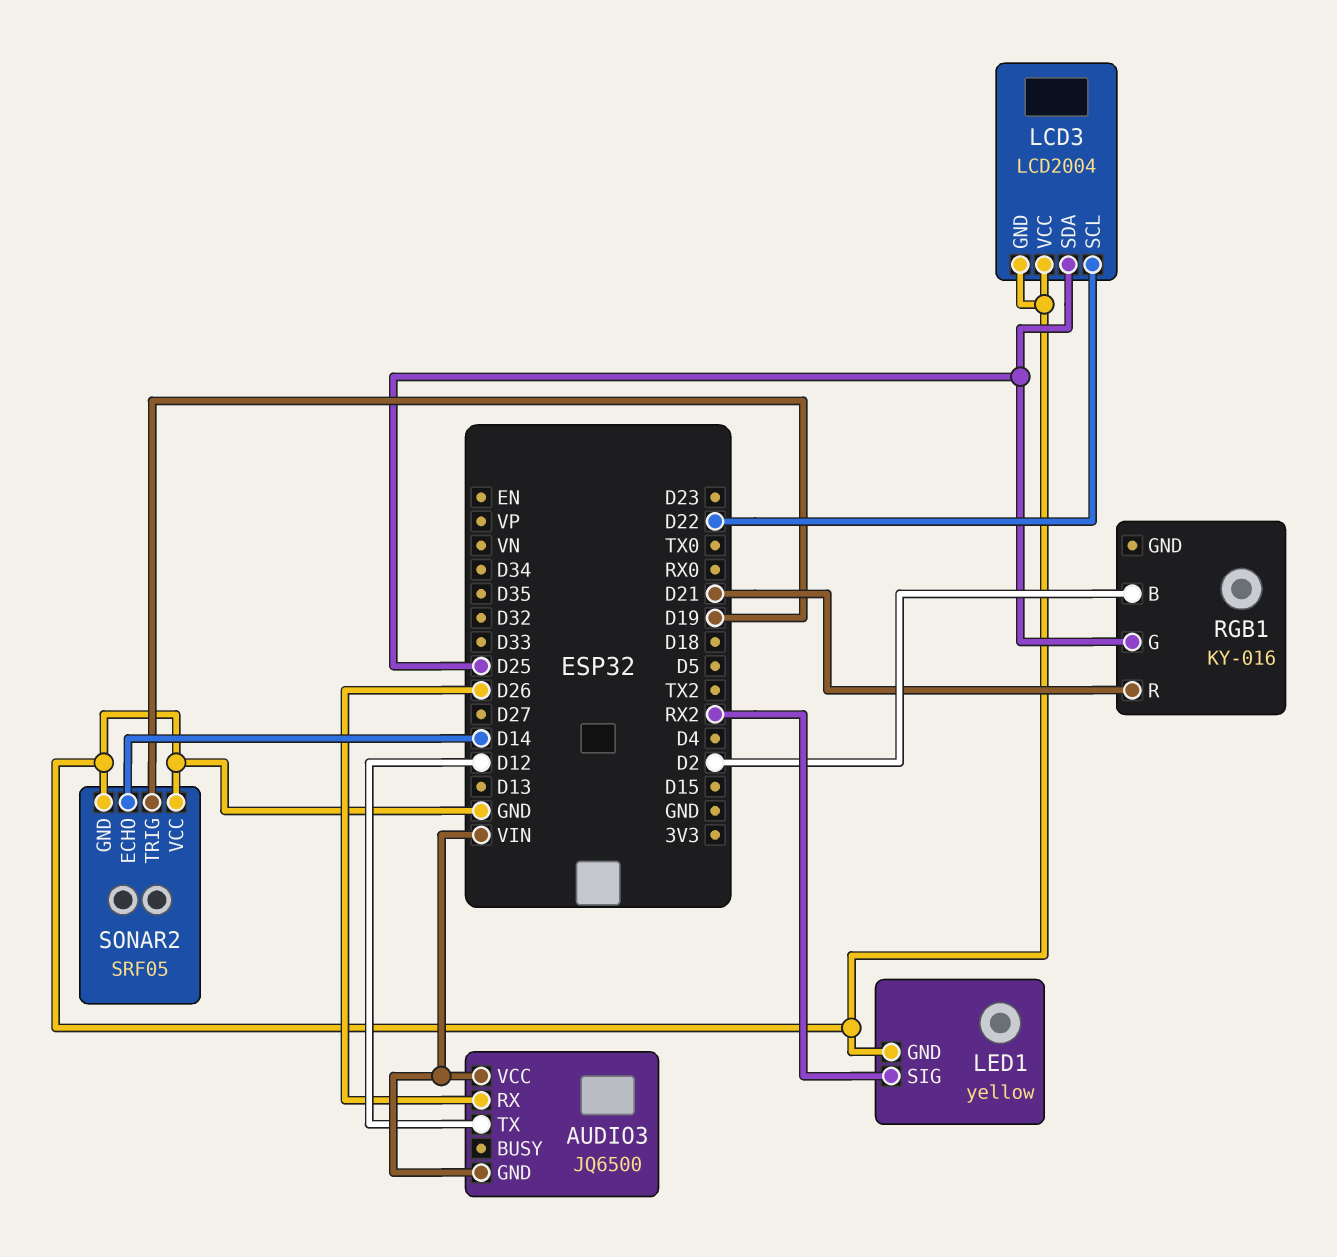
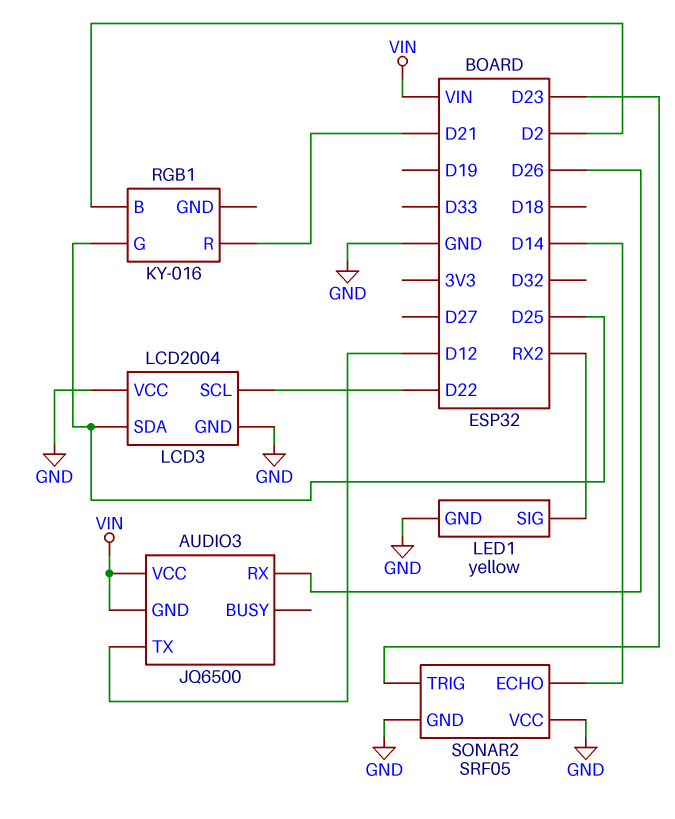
SONAR2 pin TRIG: D19 -> D23

